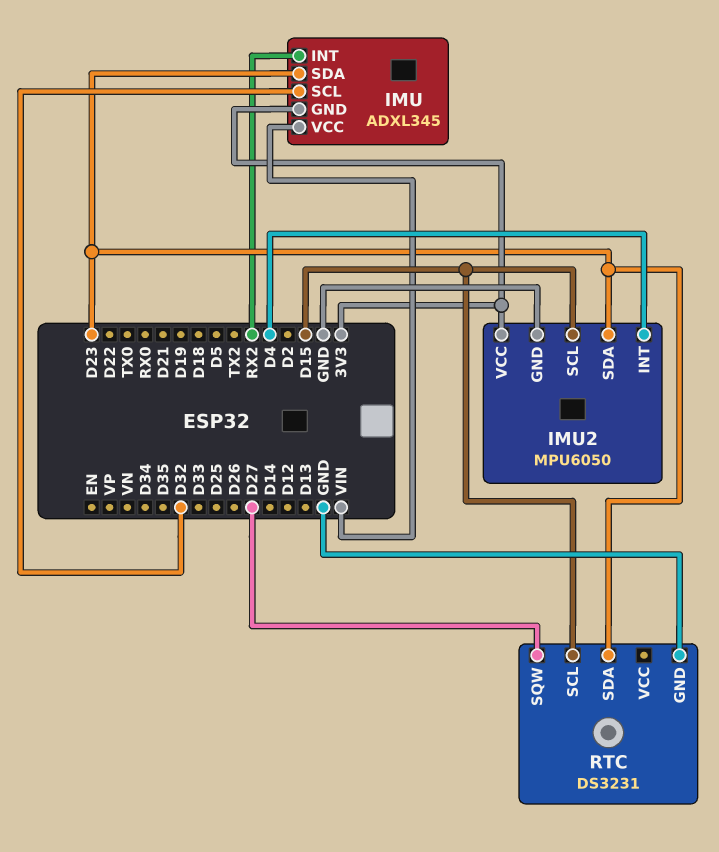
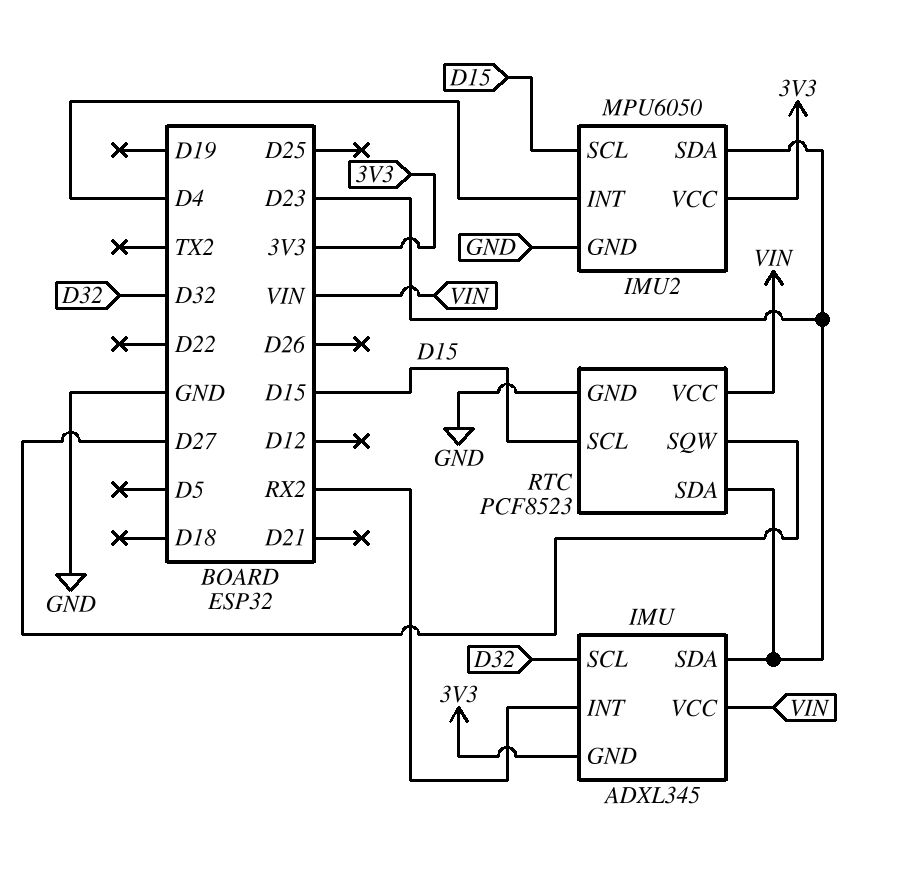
RTC: DS3231 -> PCF8523
RTC pin VCC: none -> VIN

